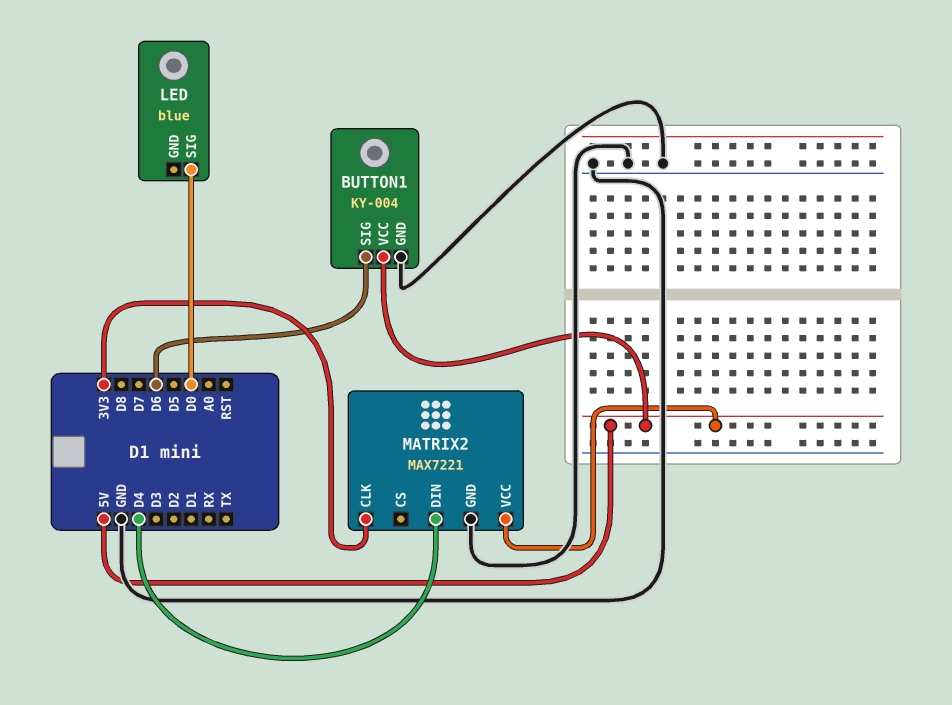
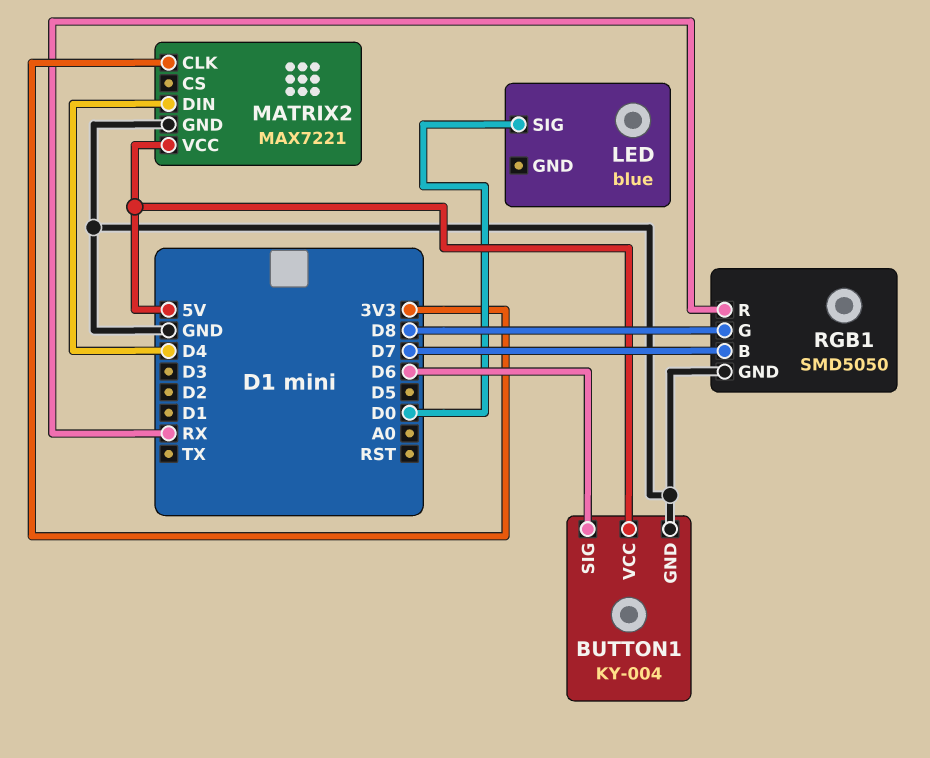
RGB1: none -> SMD5050
RGB1 pin B: none -> D7
RGB1 pin G: none -> D8
RGB1 pin GND: none -> GND
RGB1 pin R: none -> RX

